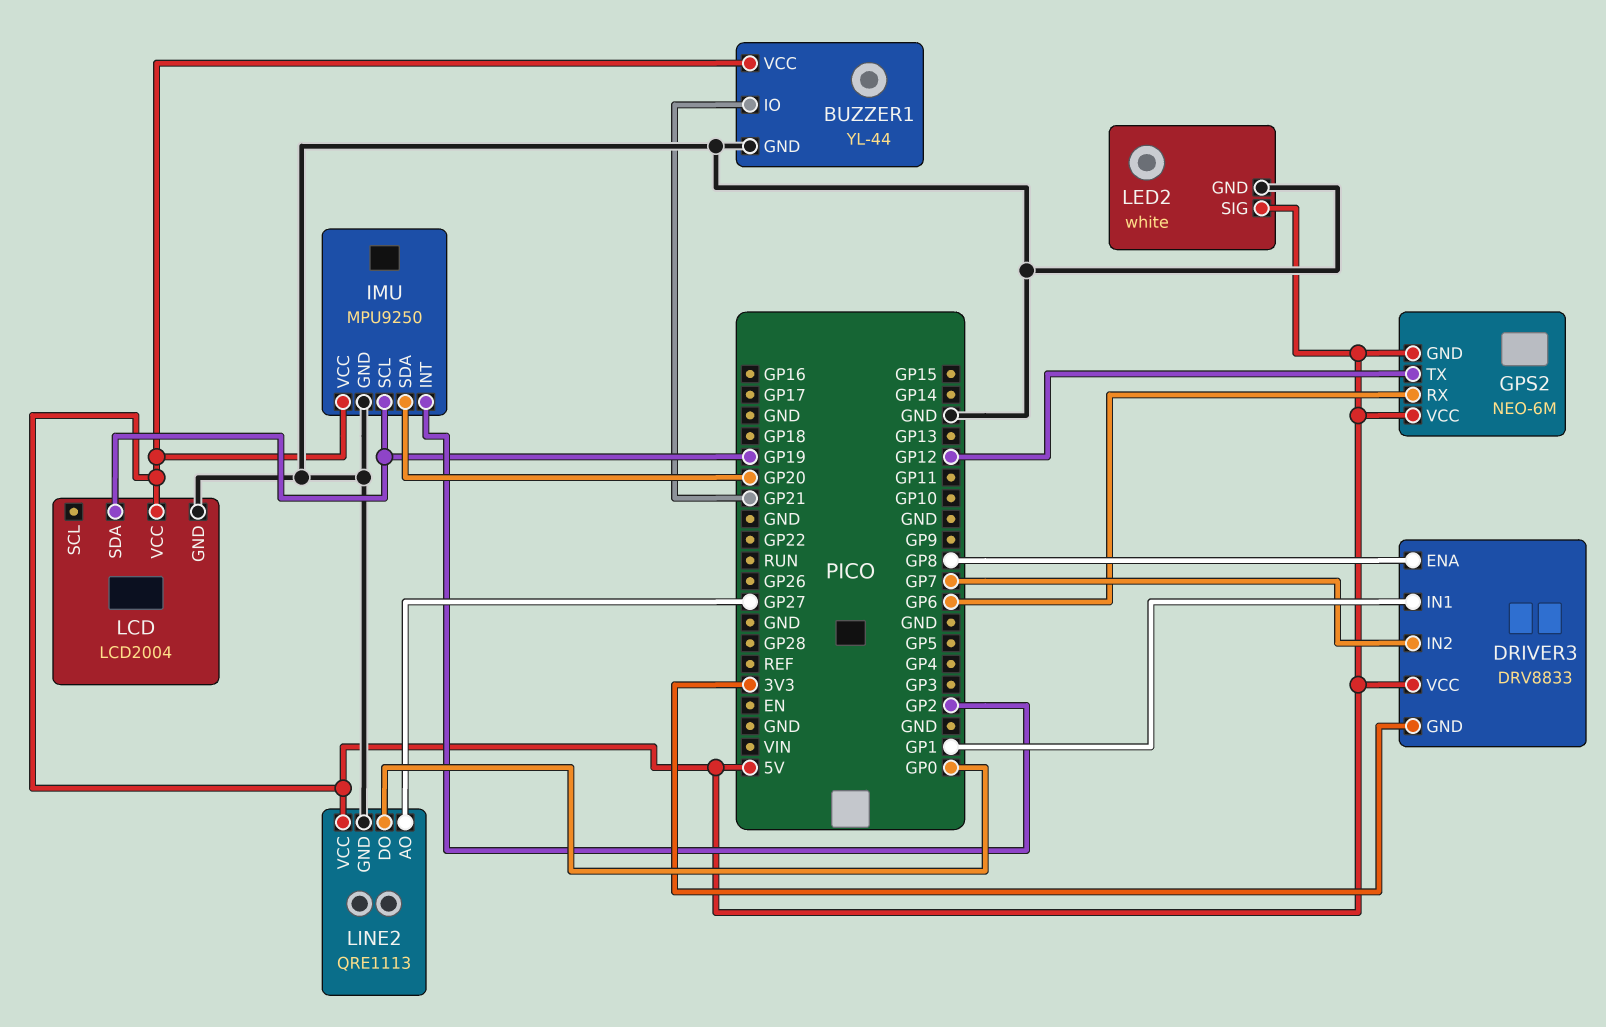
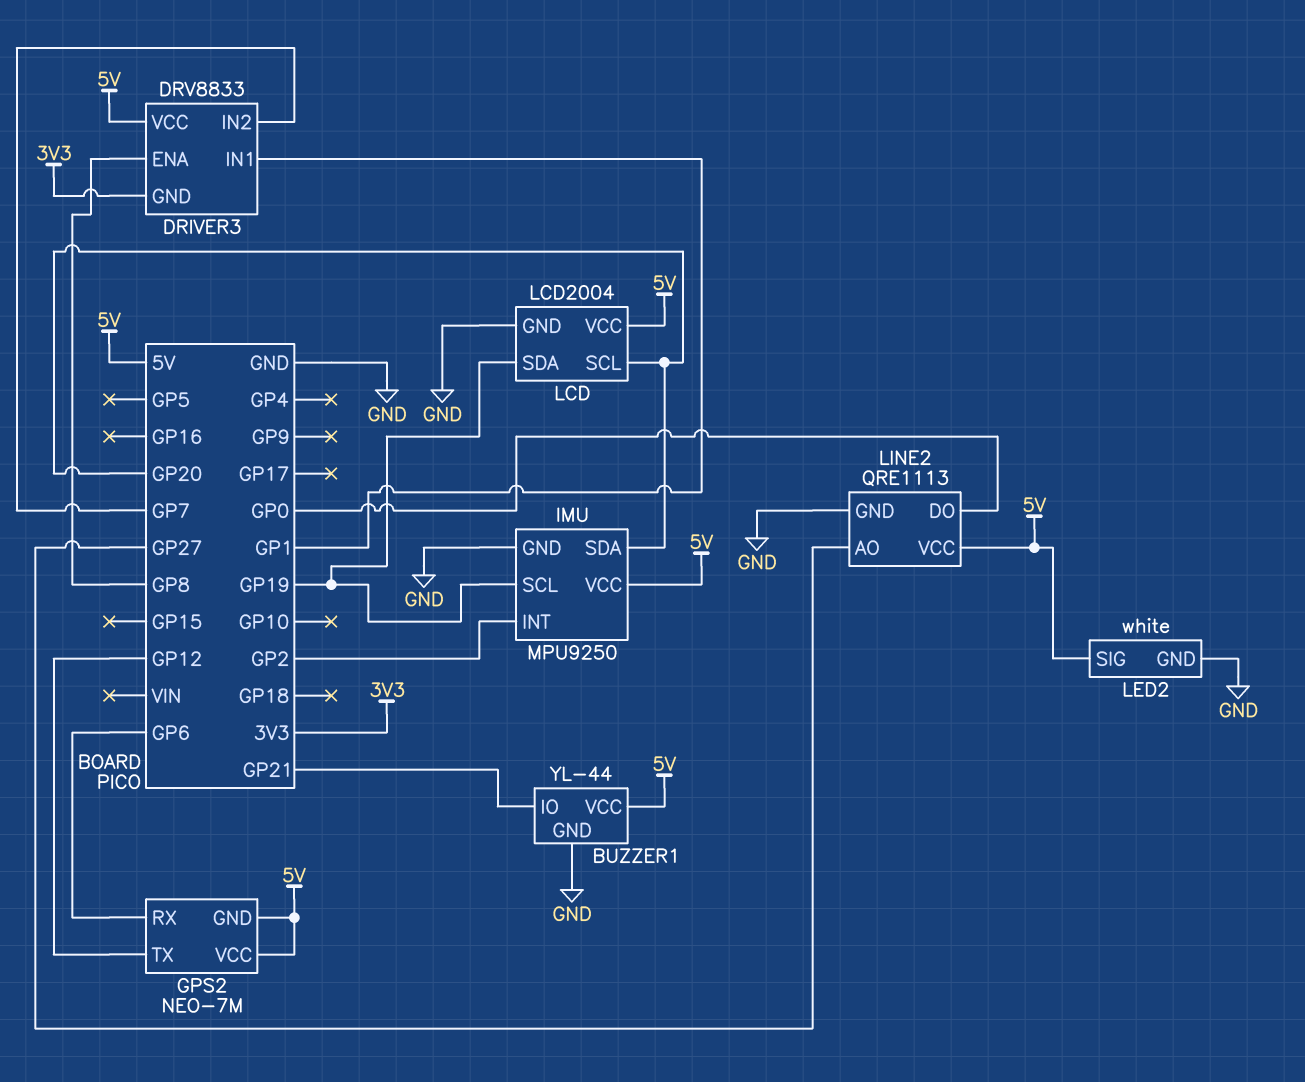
GPS2: NEO-6M -> NEO-7M
LCD pin SCL: none -> GP20

